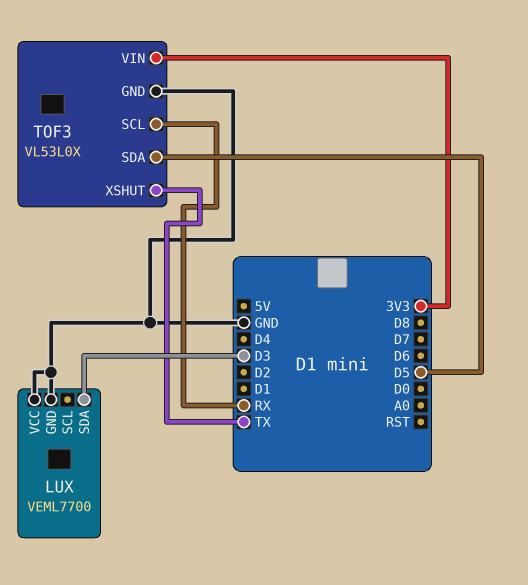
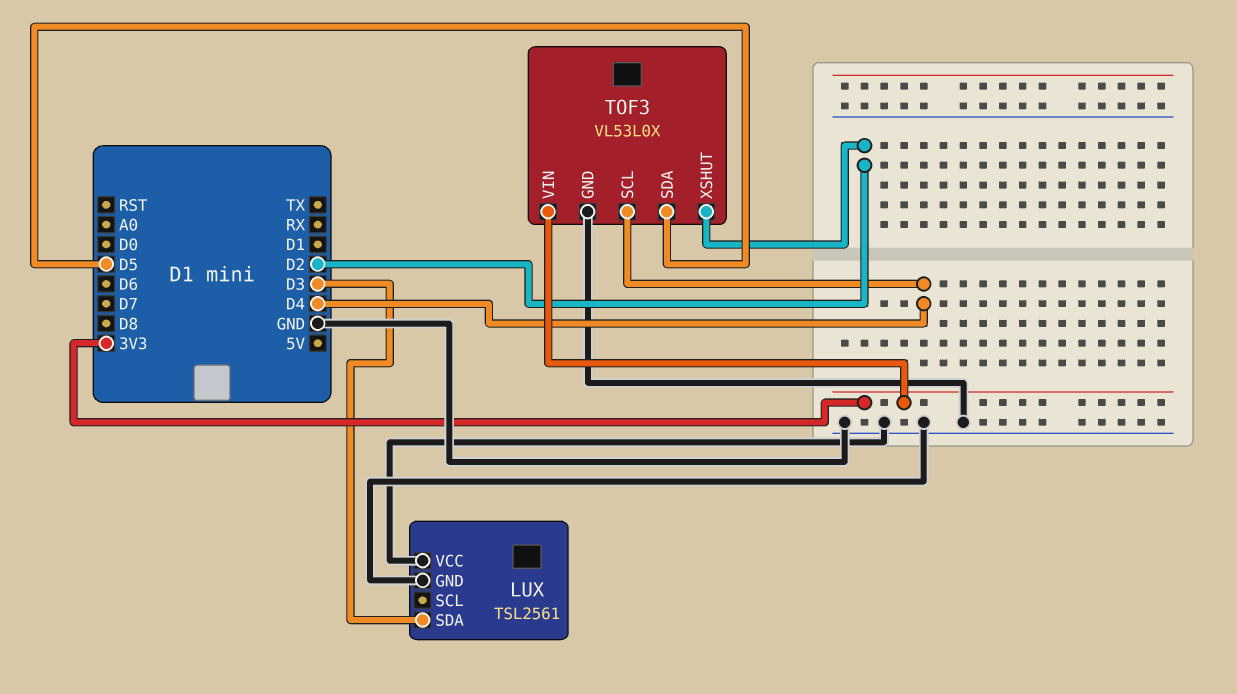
LUX: VEML7700 -> TSL2561
TOF3 pin SCL: RX -> D4
TOF3 pin XSHUT: TX -> D2

